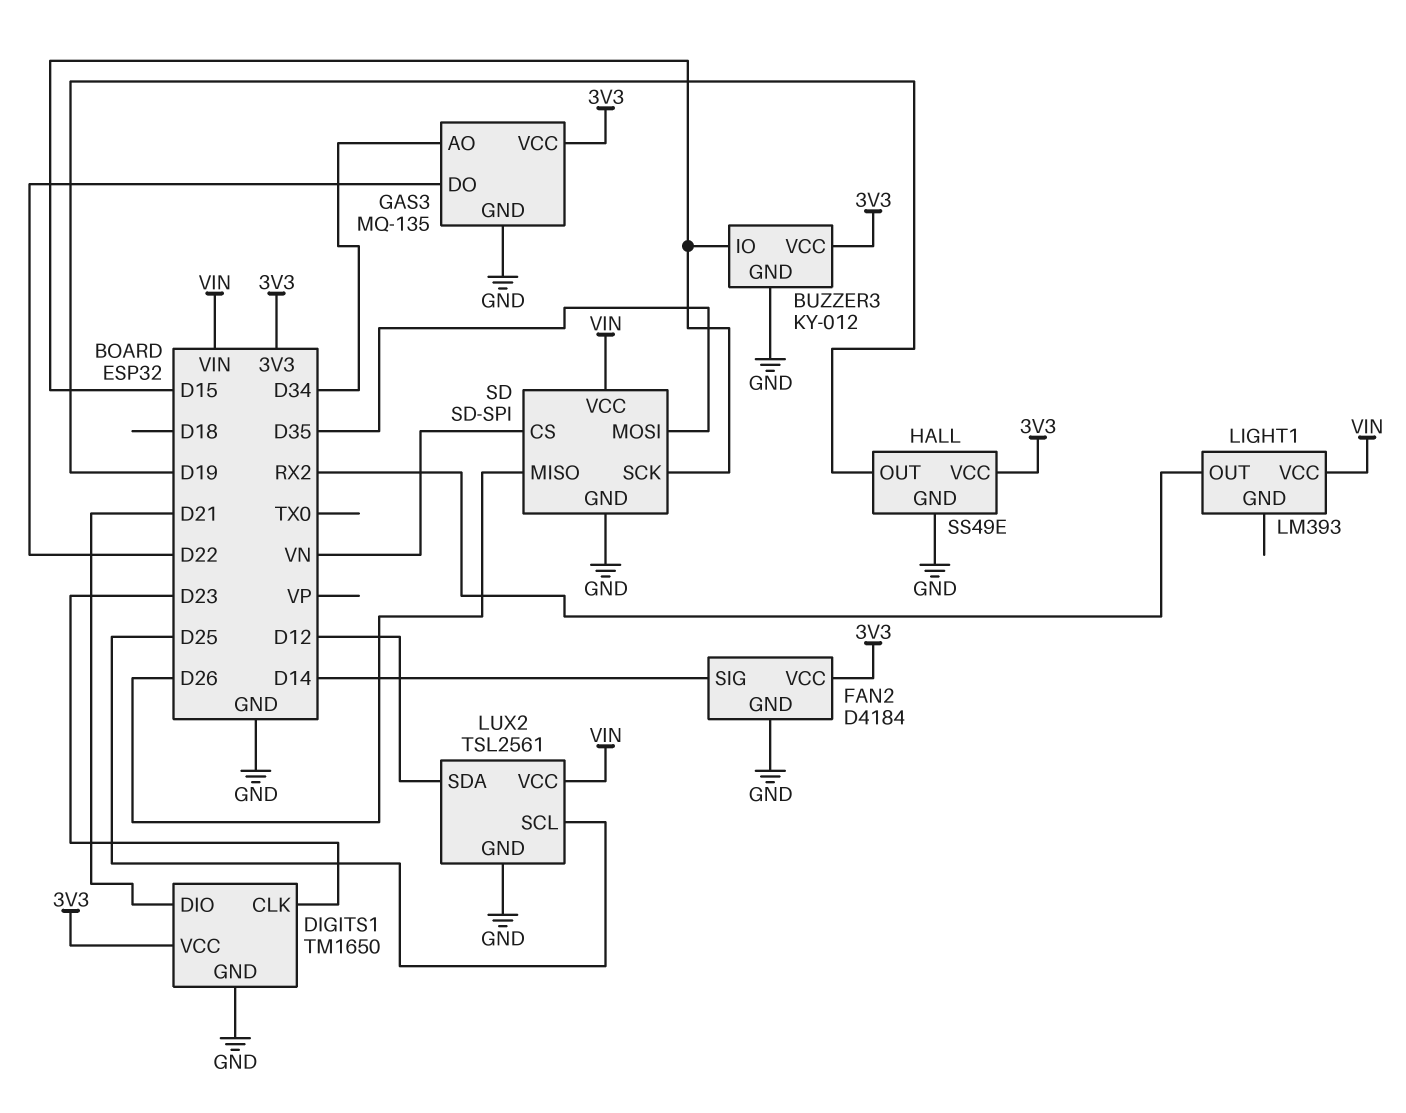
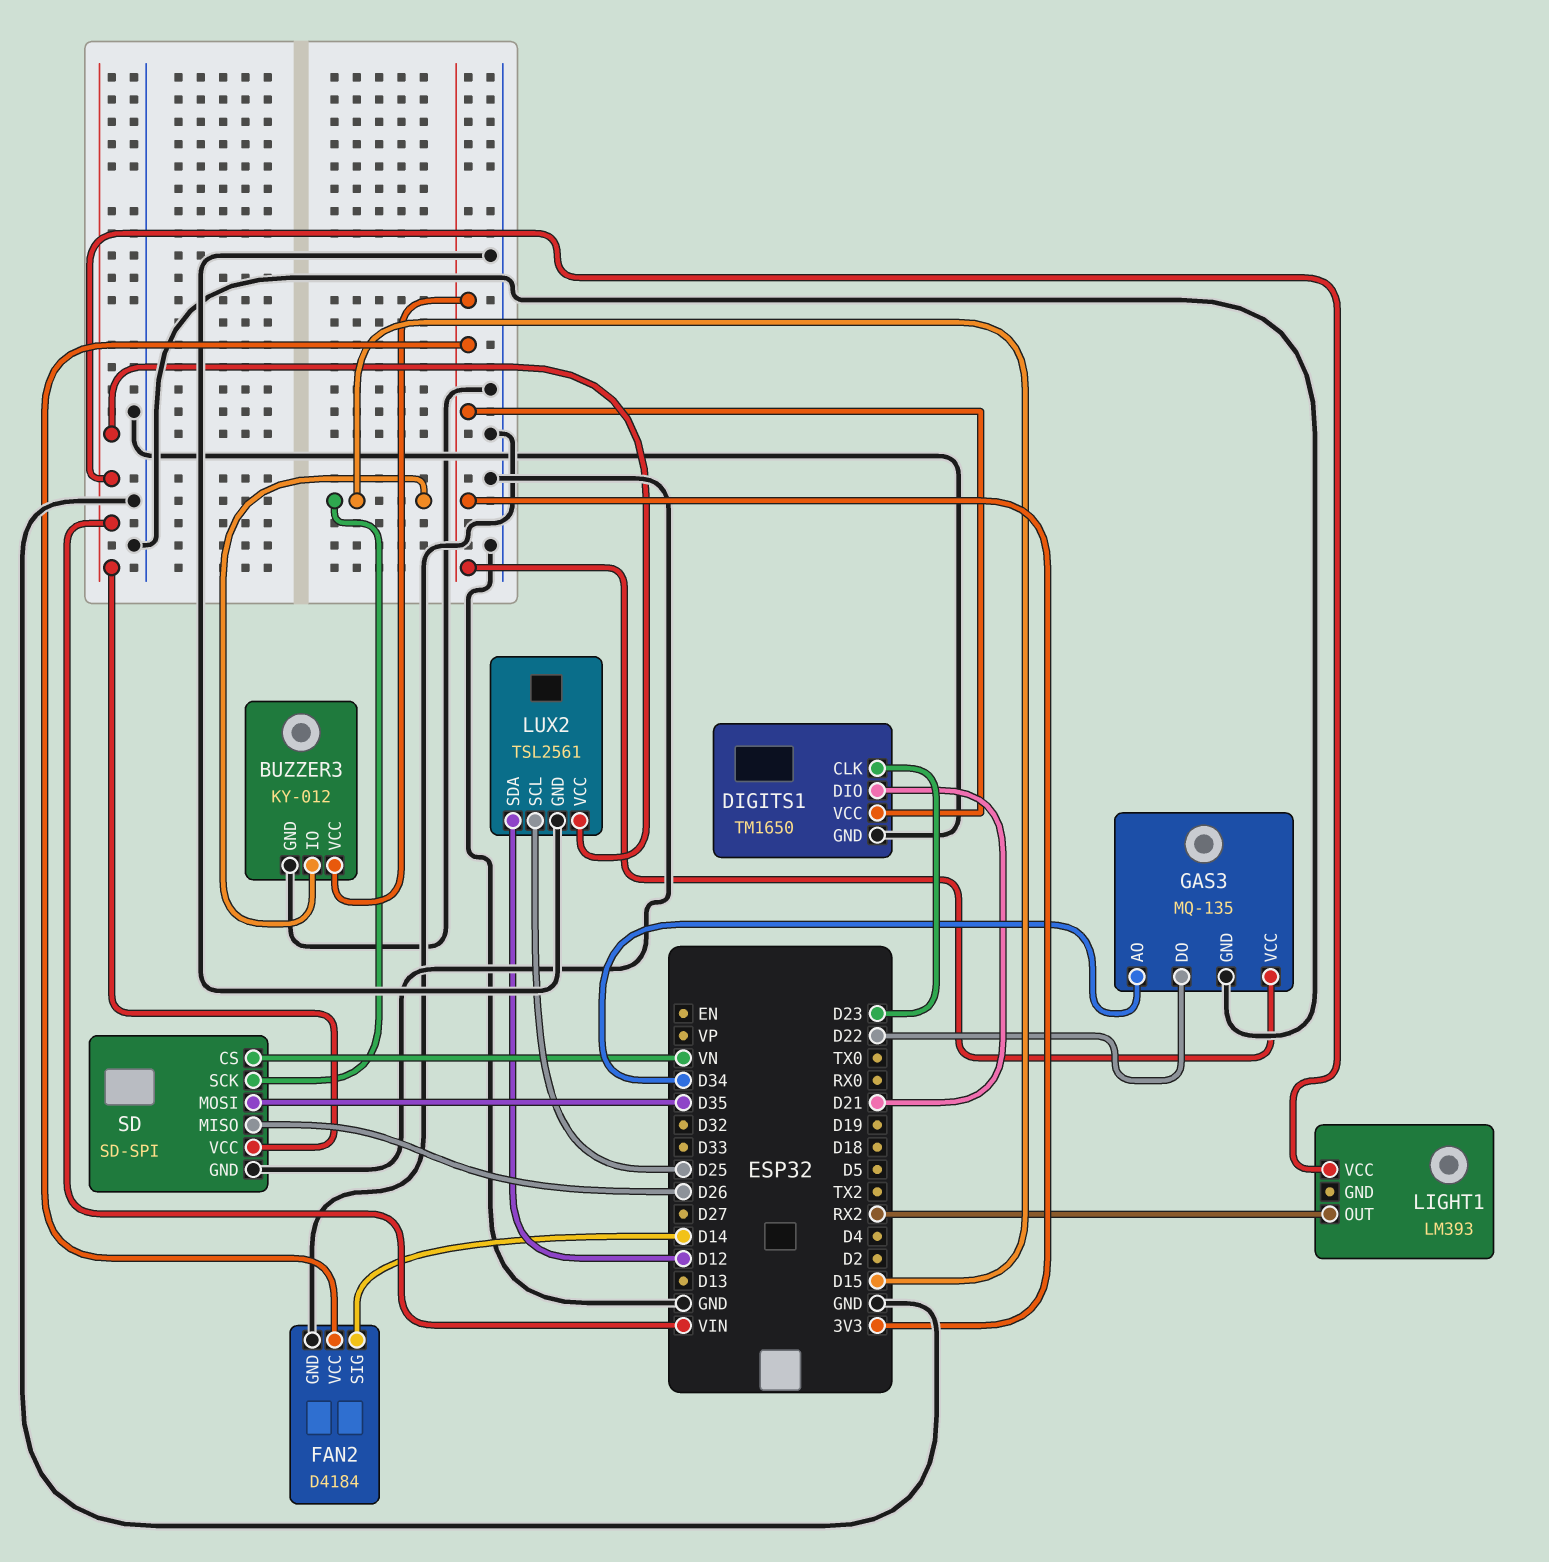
HALL: SS49E -> none
HALL pin GND: GND -> none
HALL pin OUT: D19 -> none
HALL pin VCC: 3V3 -> none

